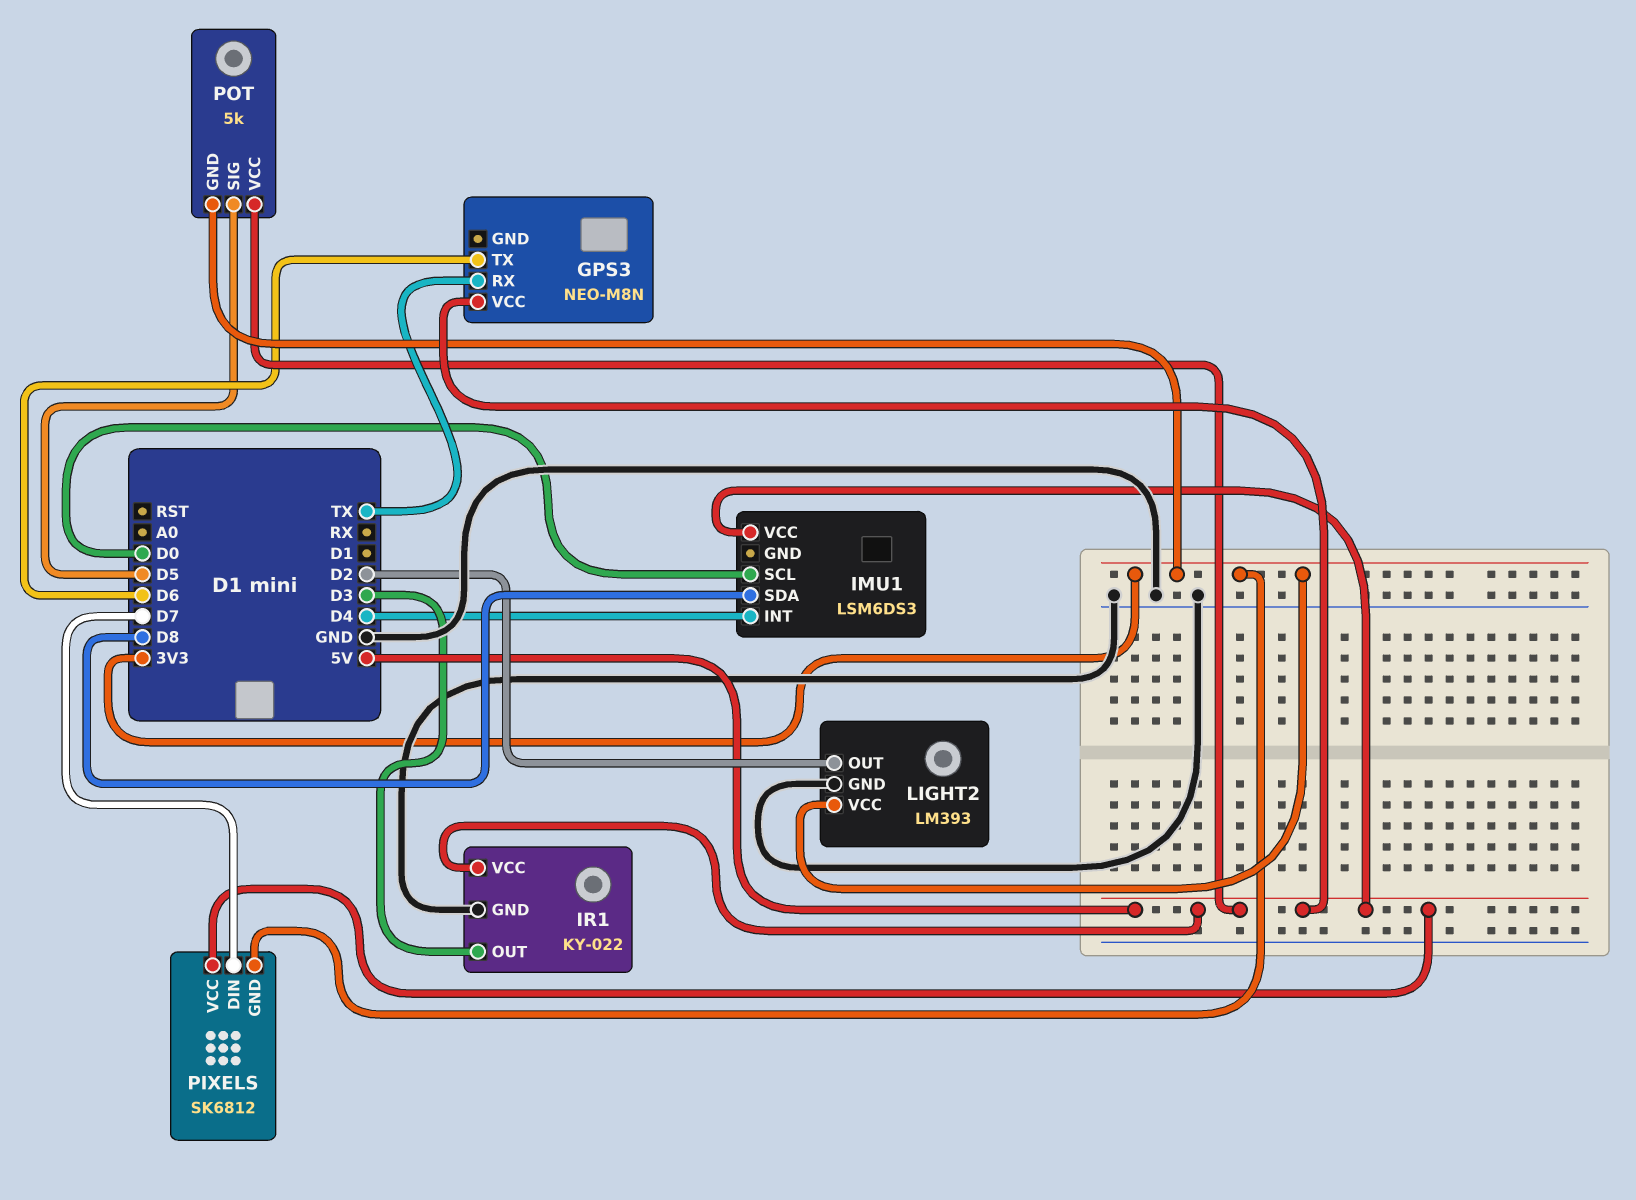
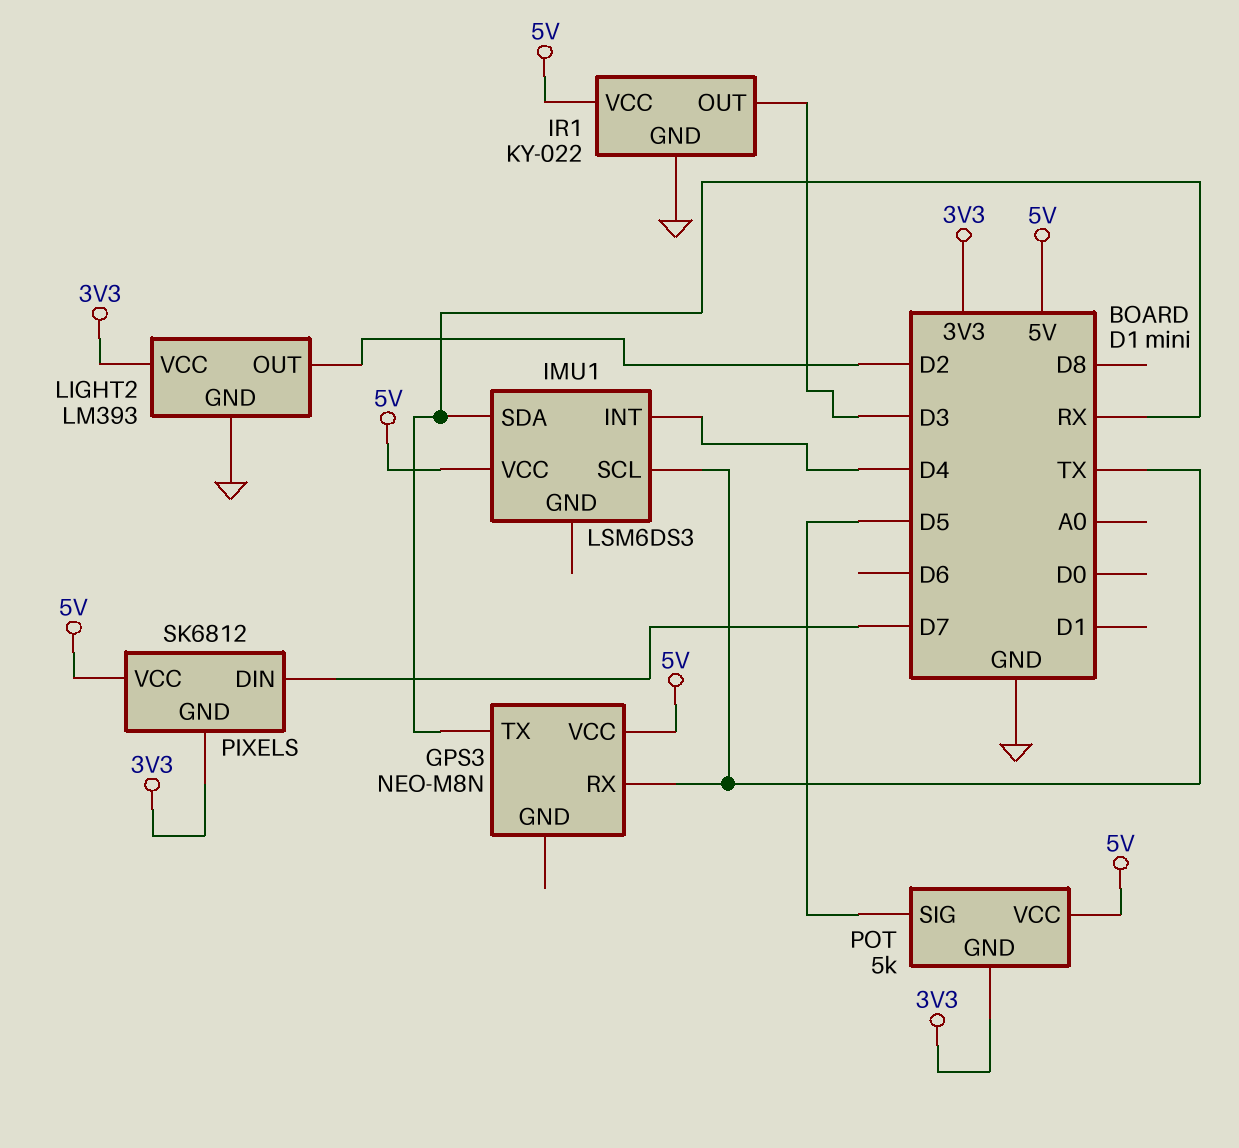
GPS3 pin TX: D6 -> RX
IMU1 pin SCL: D0 -> TX
IMU1 pin SDA: D8 -> RX

